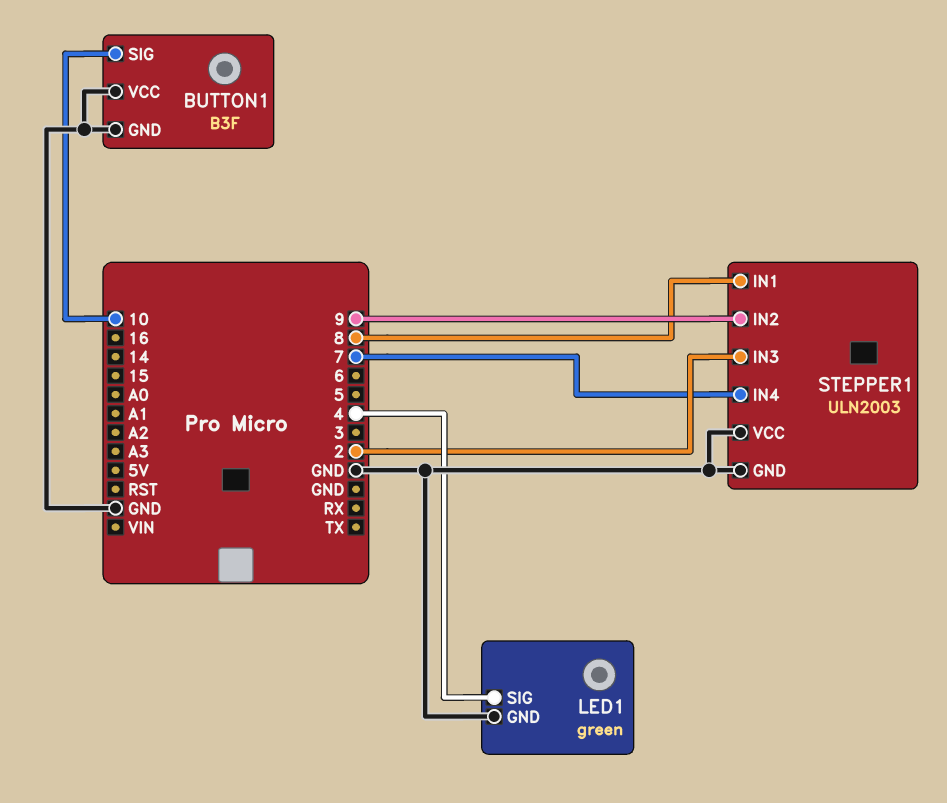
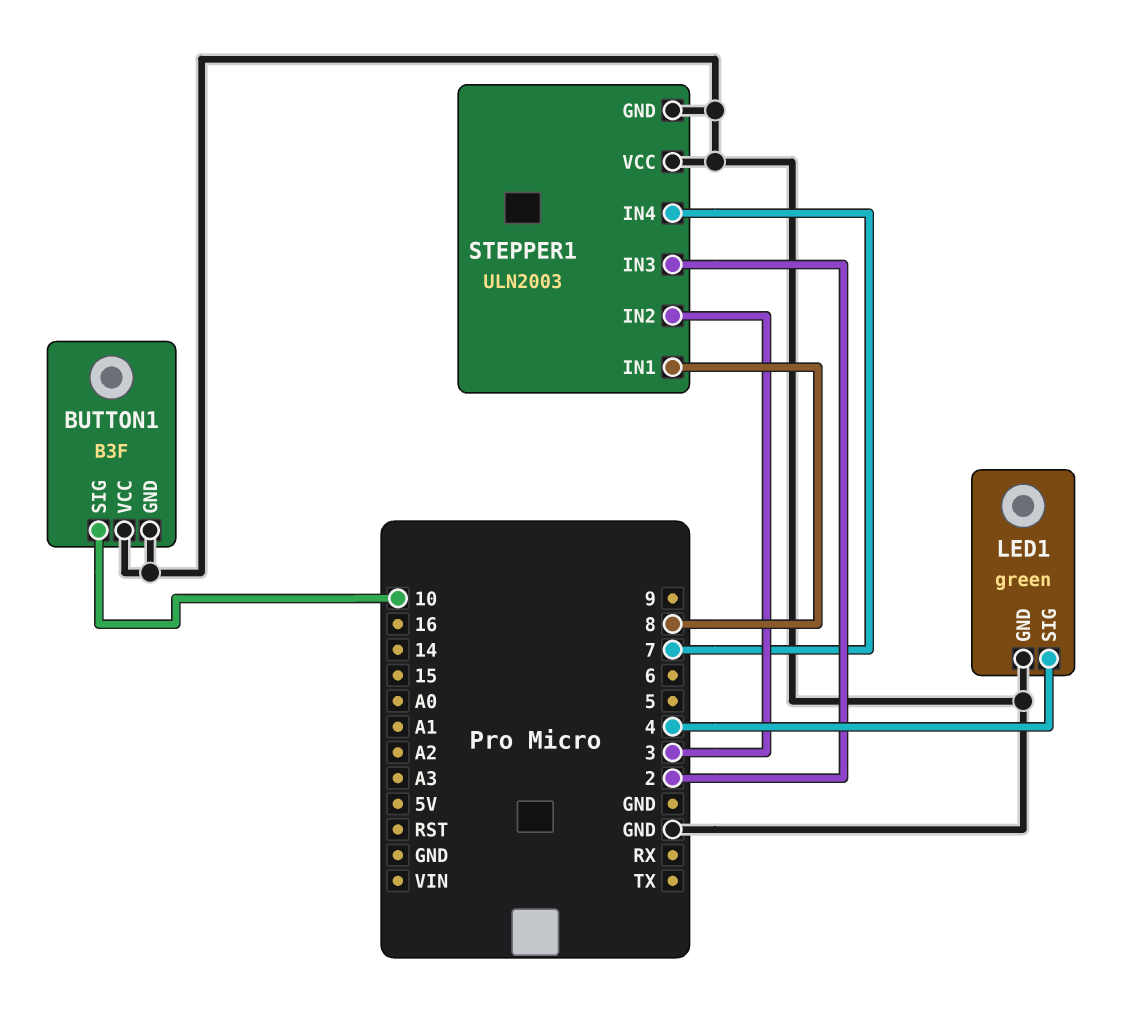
STEPPER1 pin IN2: 9 -> 3

